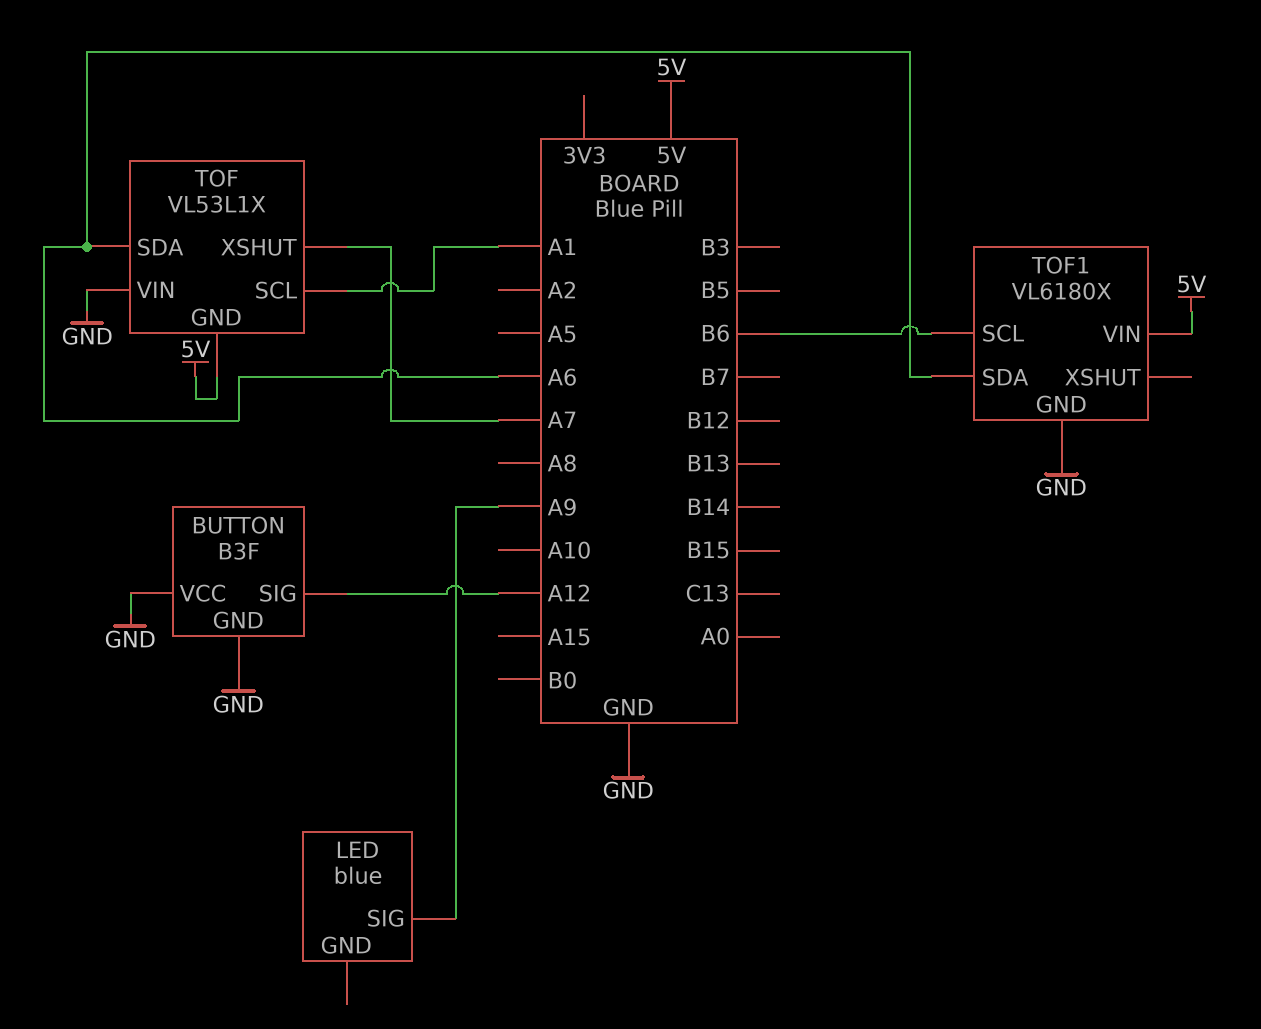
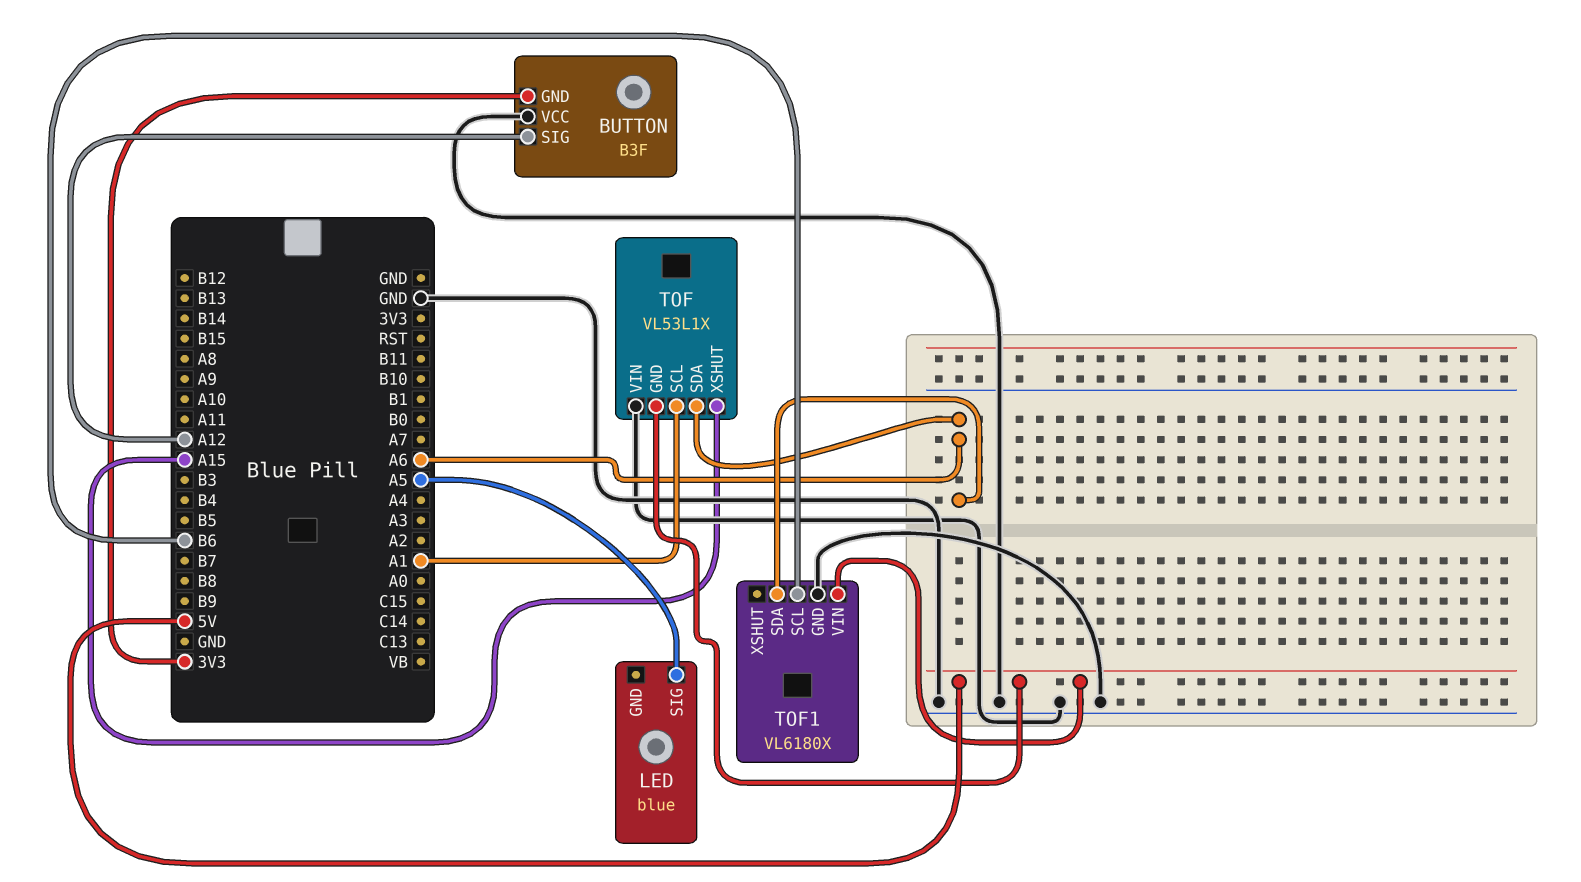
BUTTON pin GND: GND -> 3V3
LED pin SIG: A9 -> A5
TOF pin XSHUT: A7 -> A15

